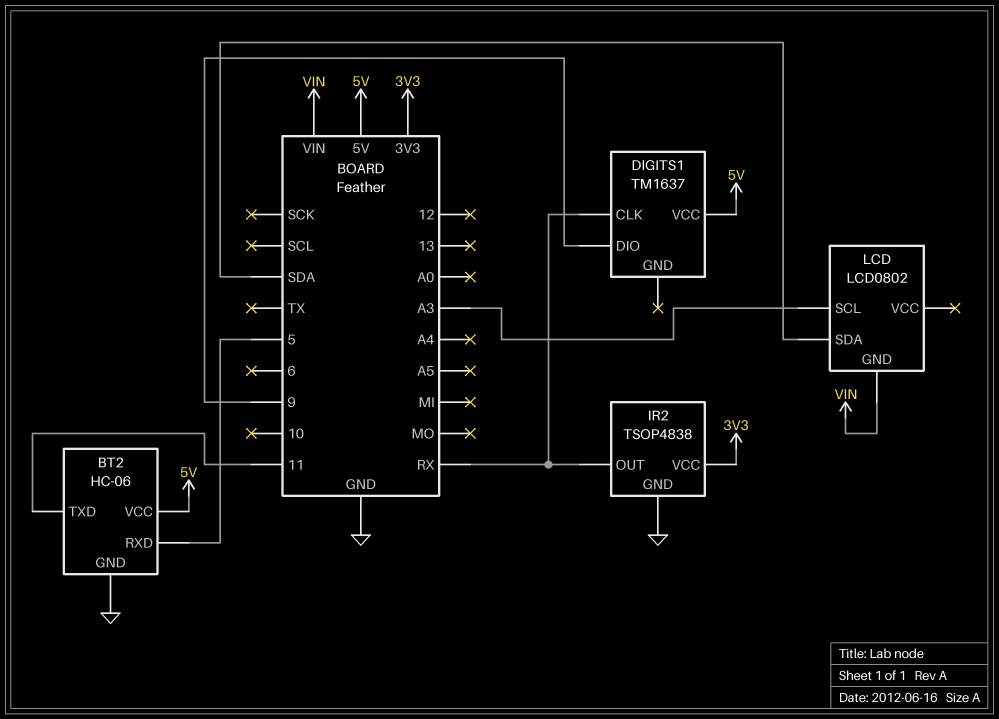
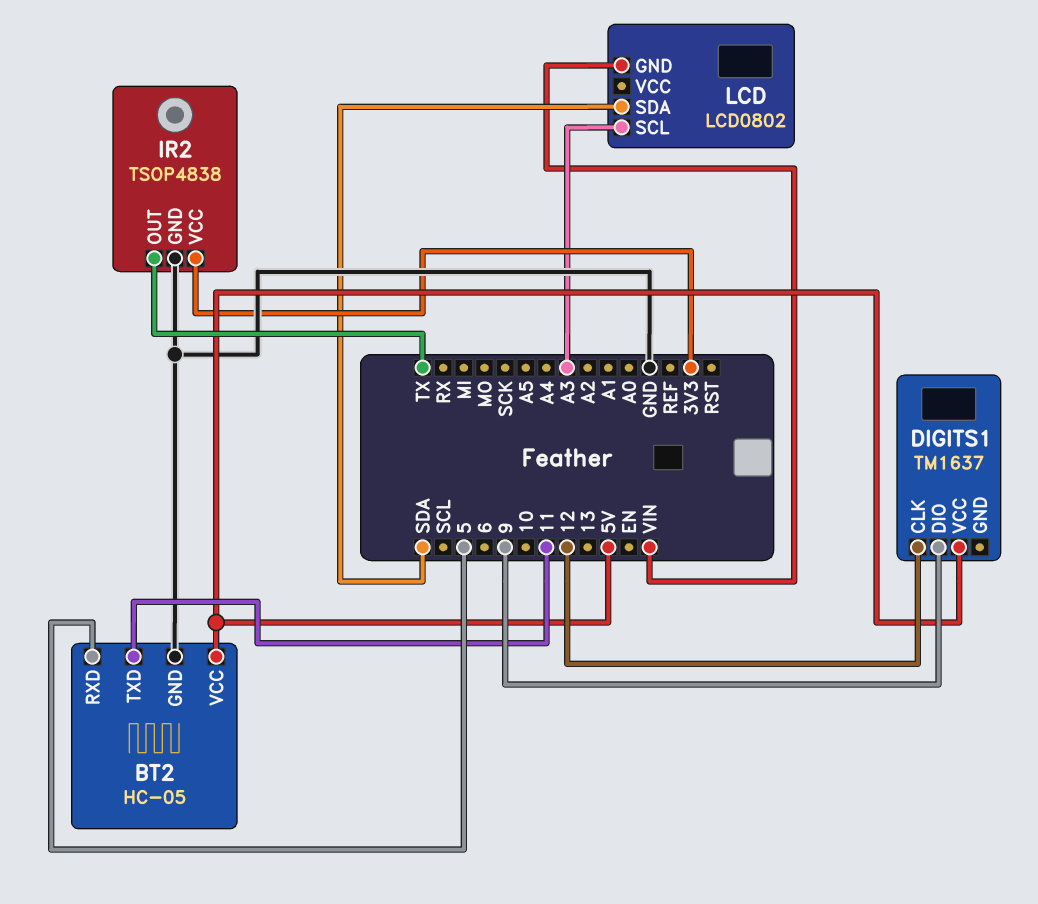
BT2: HC-06 -> HC-05
DIGITS1 pin CLK: RX -> 12
IR2 pin OUT: RX -> TX

